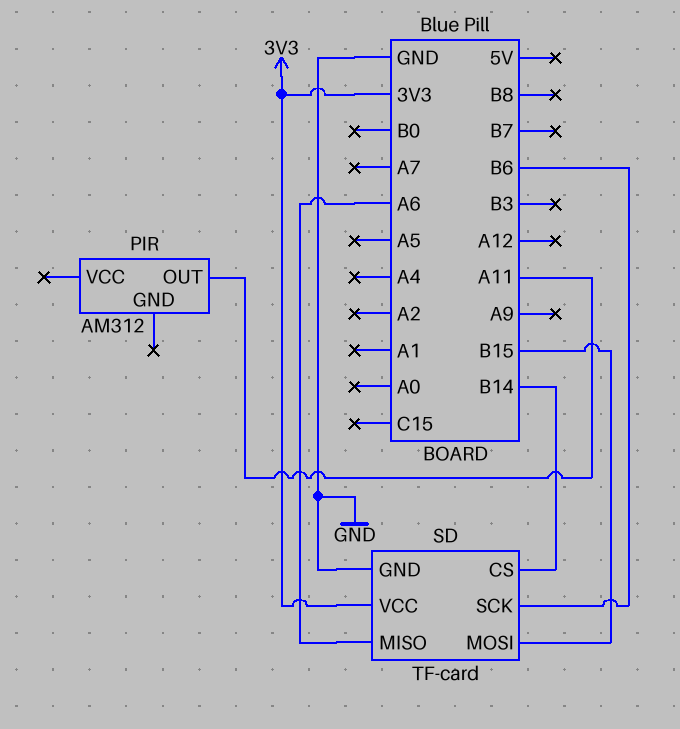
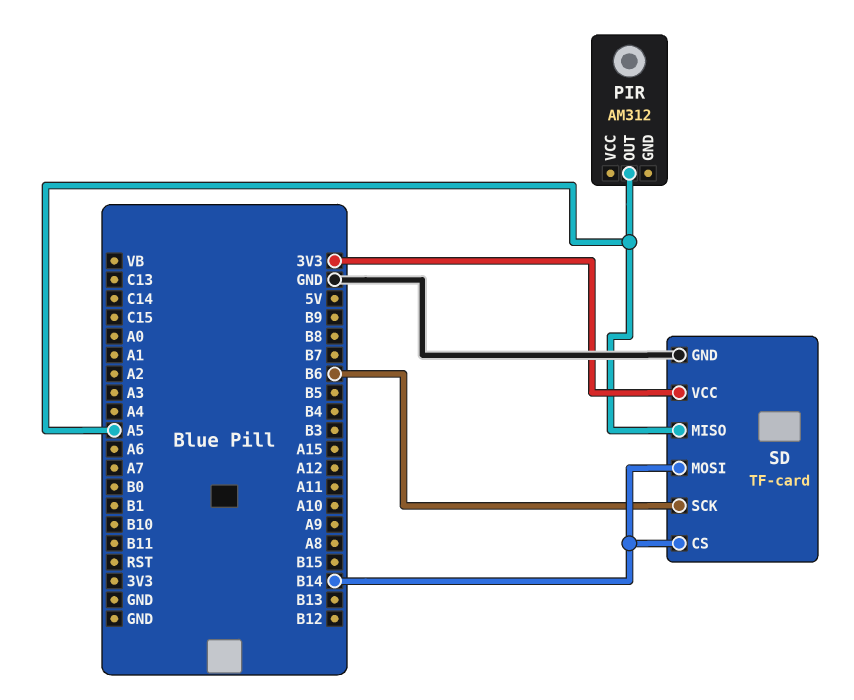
PIR pin OUT: A11 -> A5
SD pin MISO: A6 -> A5
SD pin MOSI: B15 -> B14

